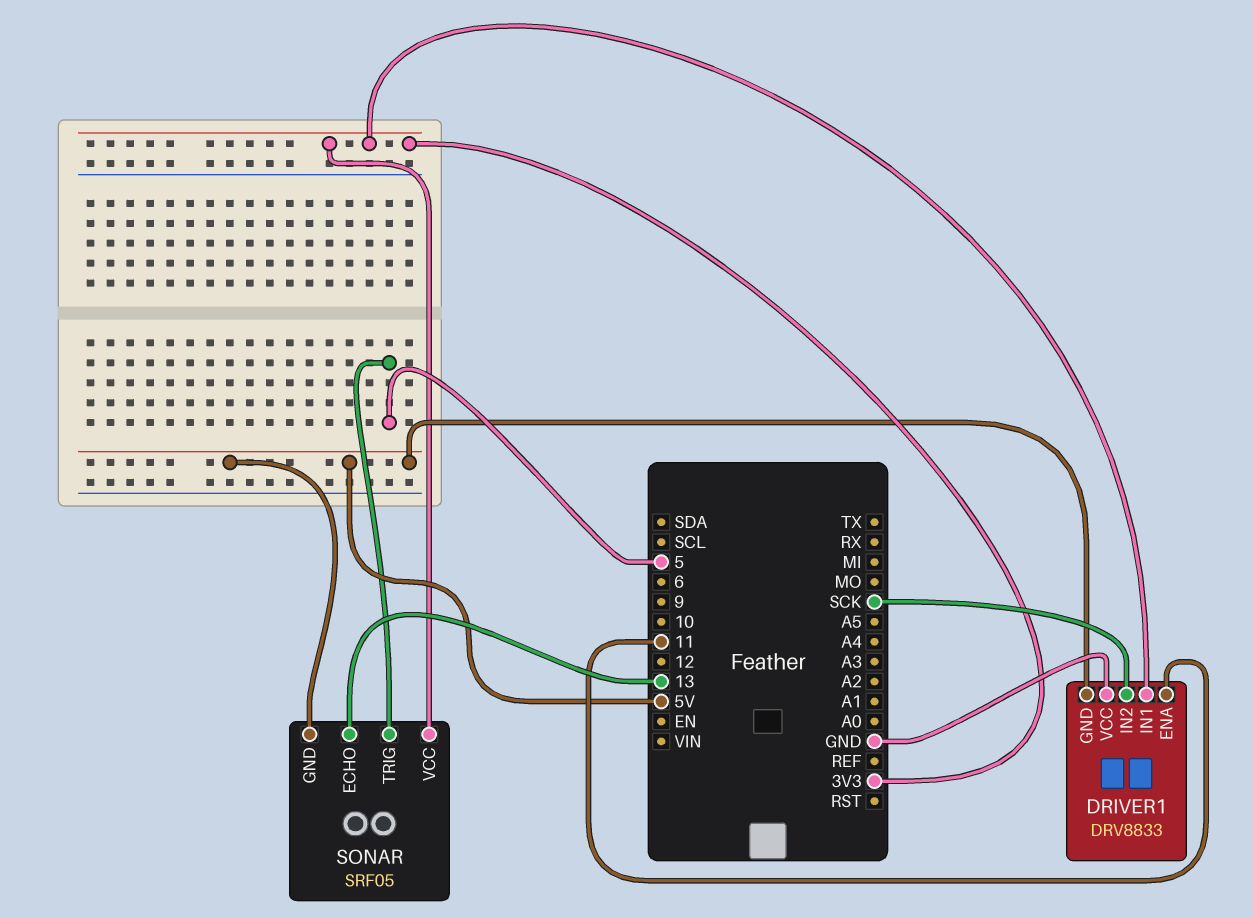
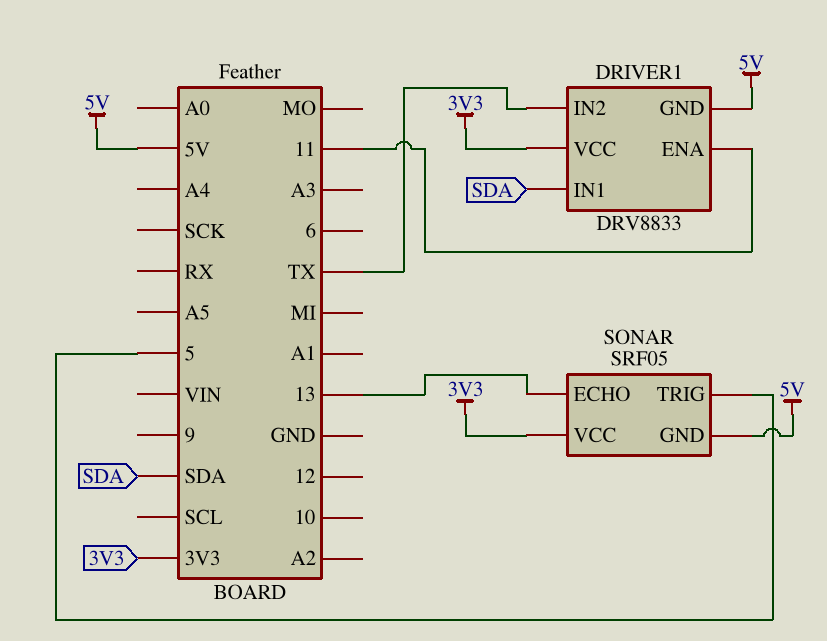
DRIVER1 pin IN1: 3V3 -> SDA
DRIVER1 pin IN2: SCK -> TX
DRIVER1 pin VCC: GND -> 3V3

